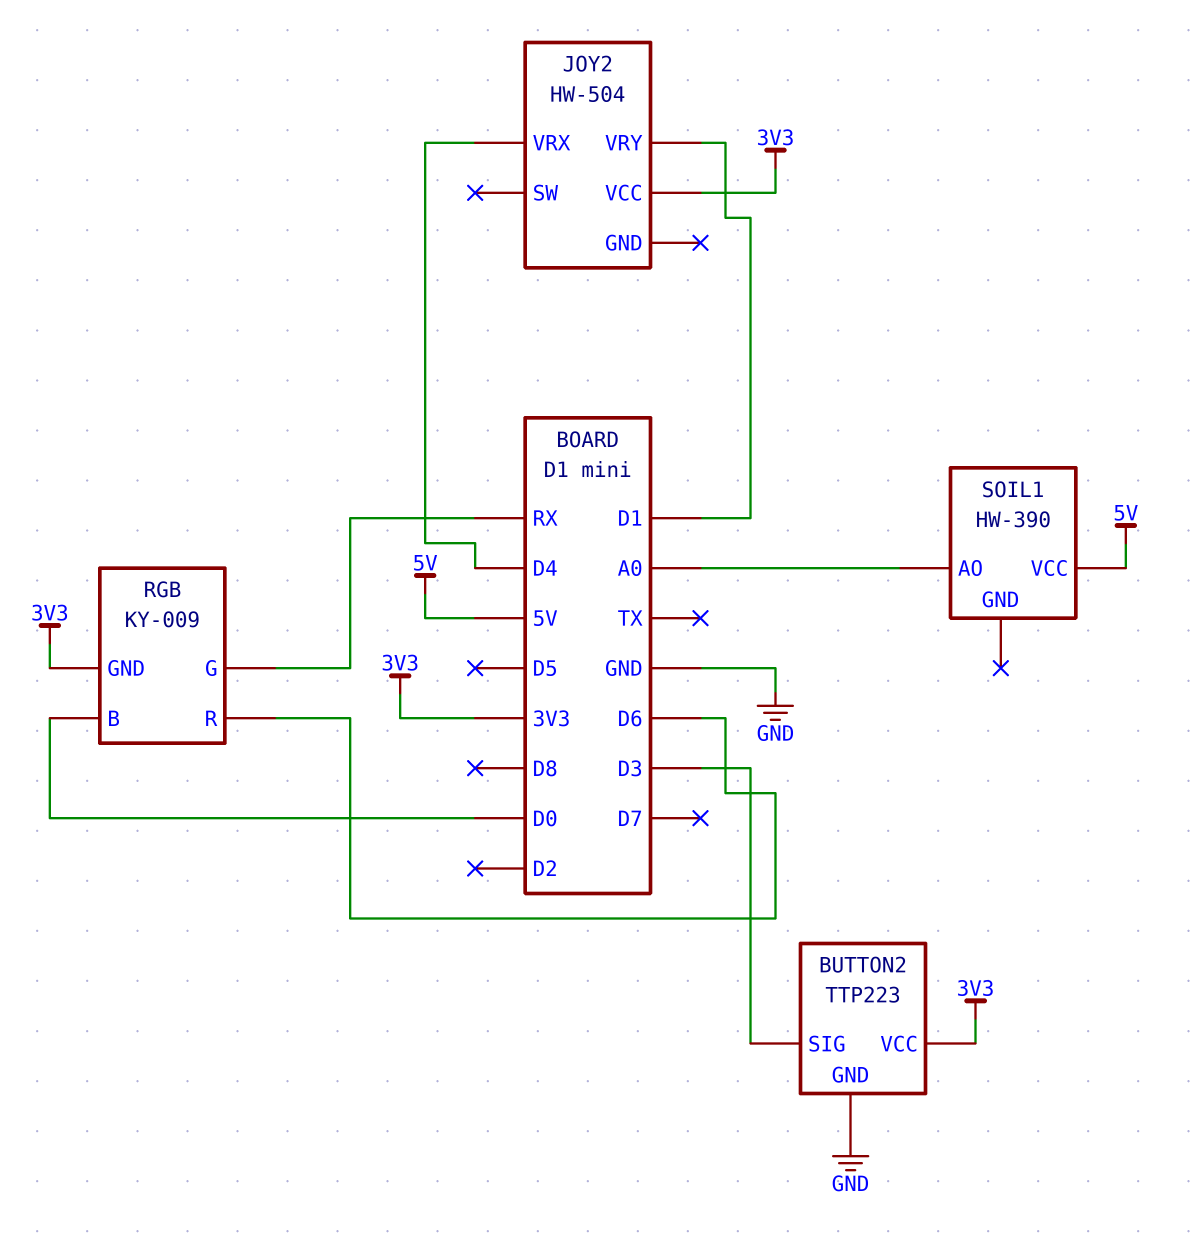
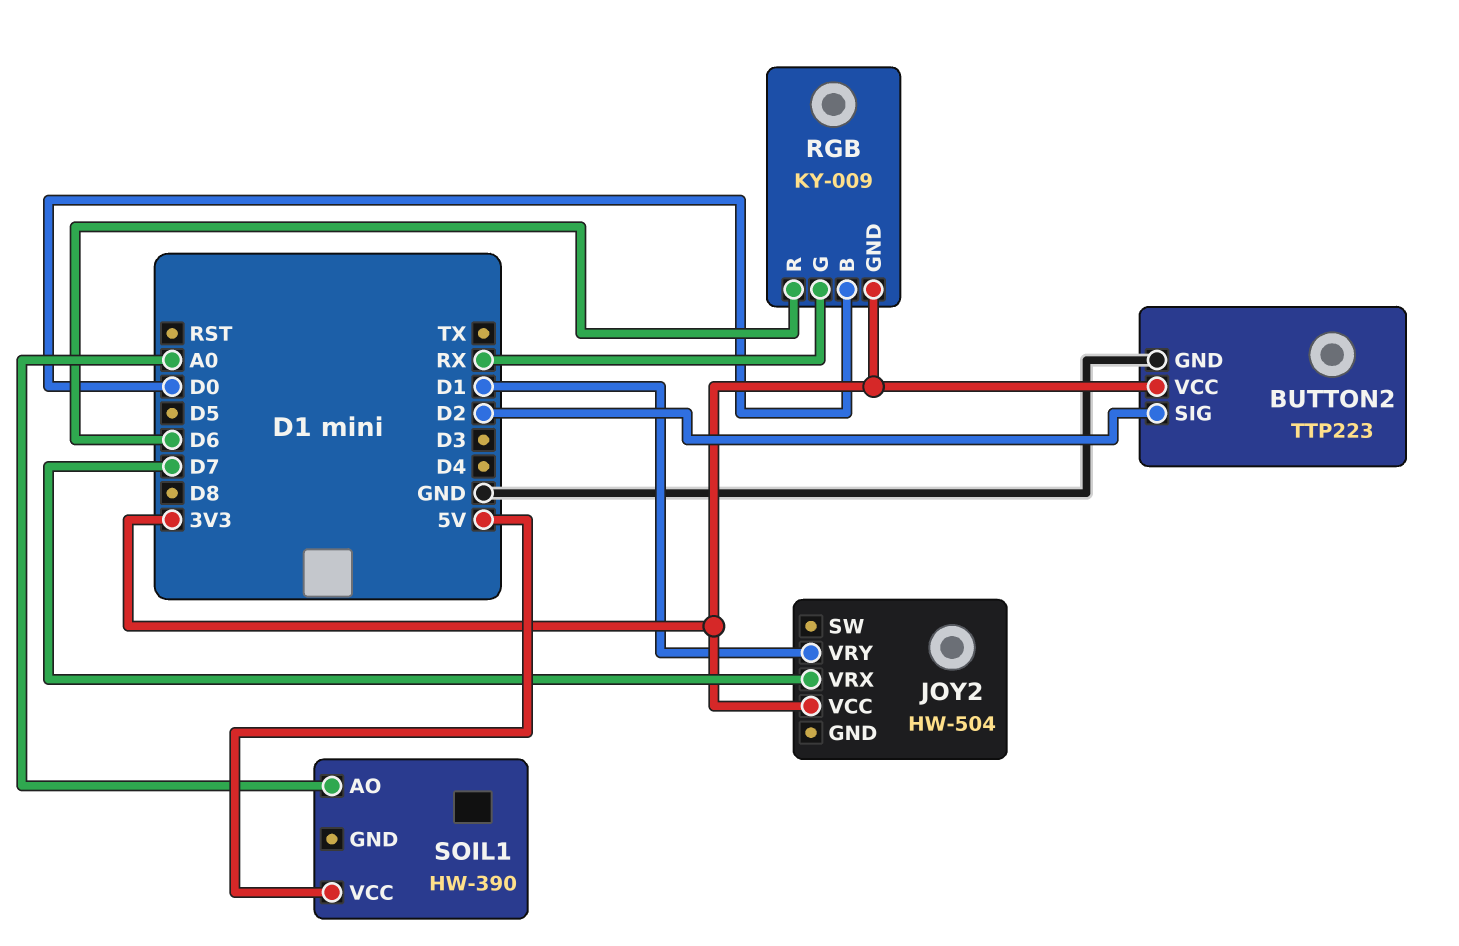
BUTTON2 pin SIG: D3 -> D2
JOY2 pin VRX: D4 -> D7

